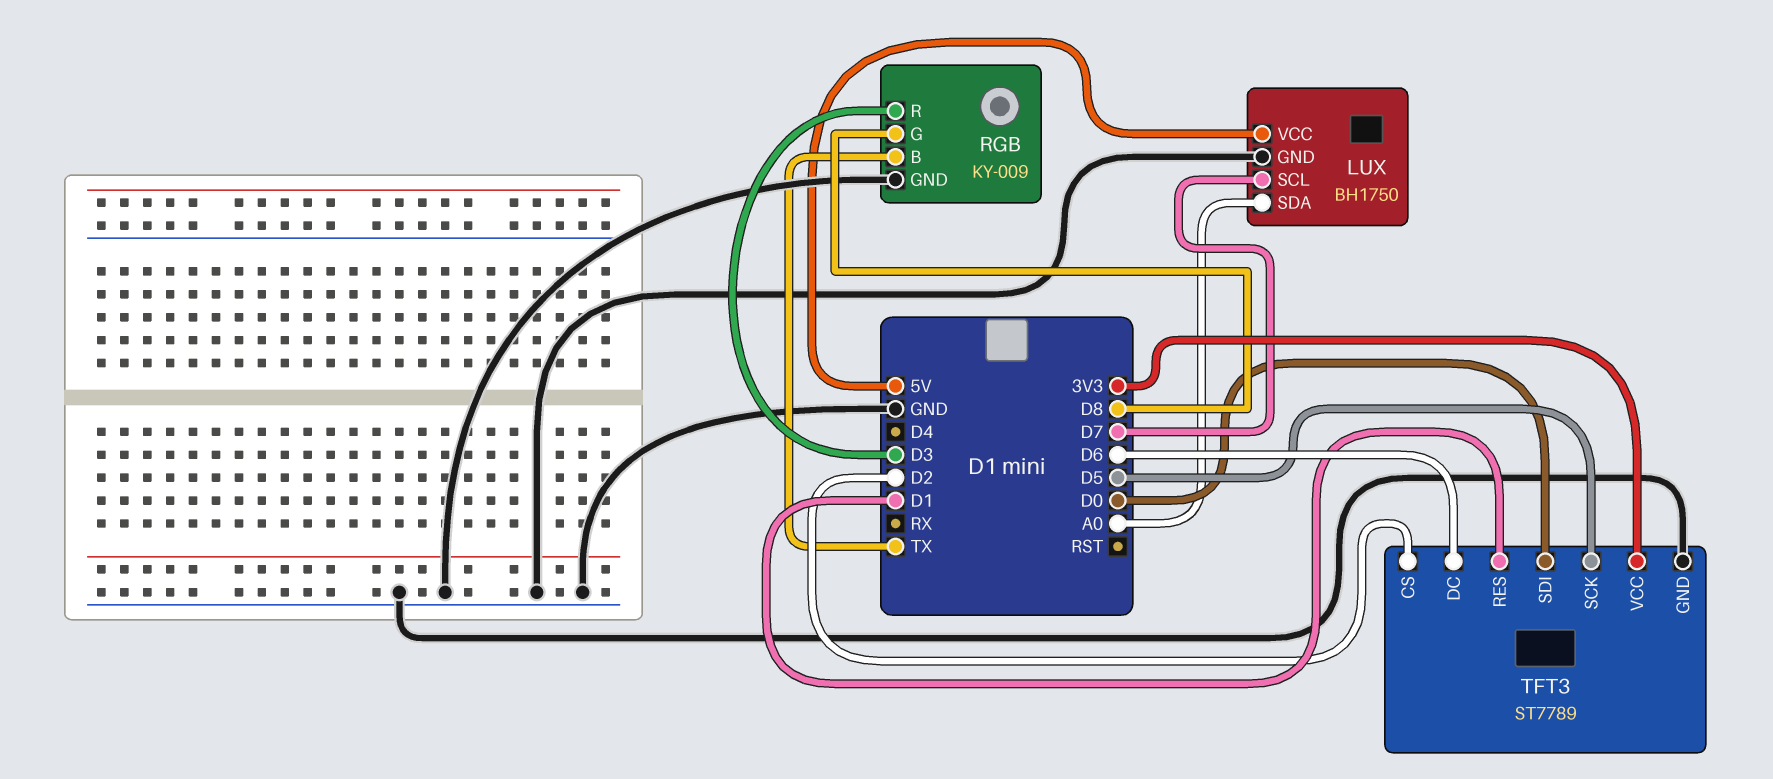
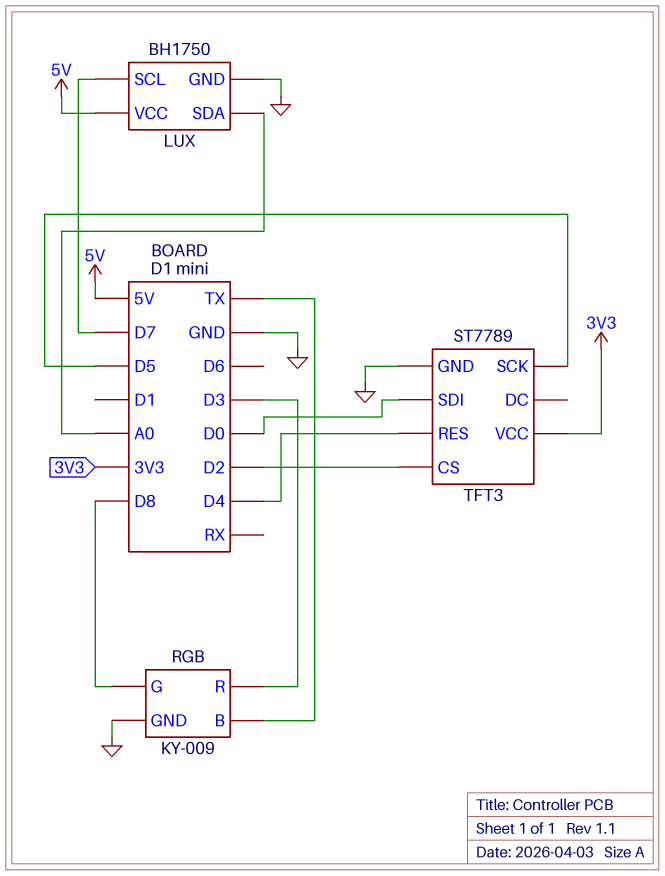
TFT3 pin DC: D6 -> none
TFT3 pin RES: D1 -> D4

